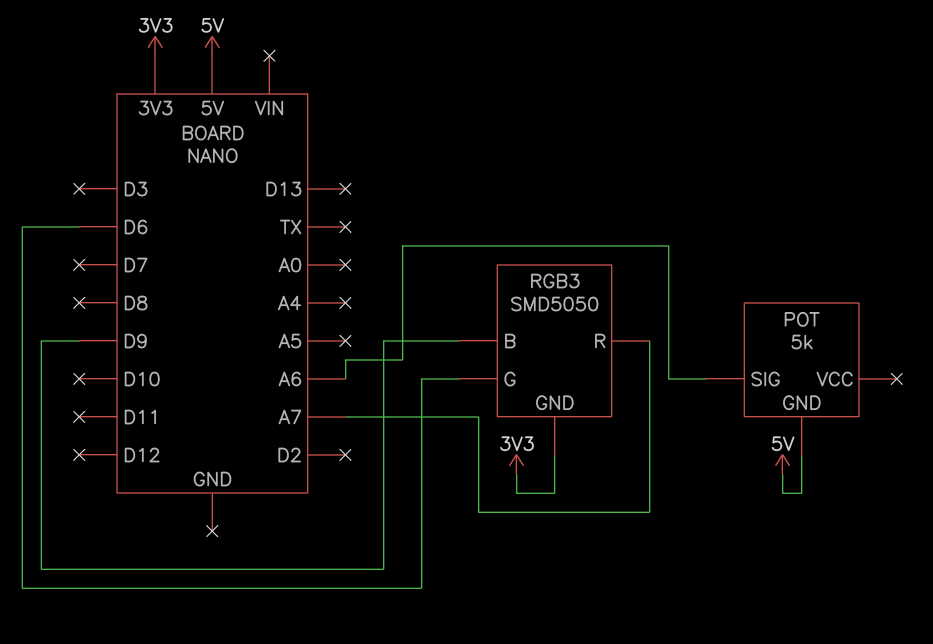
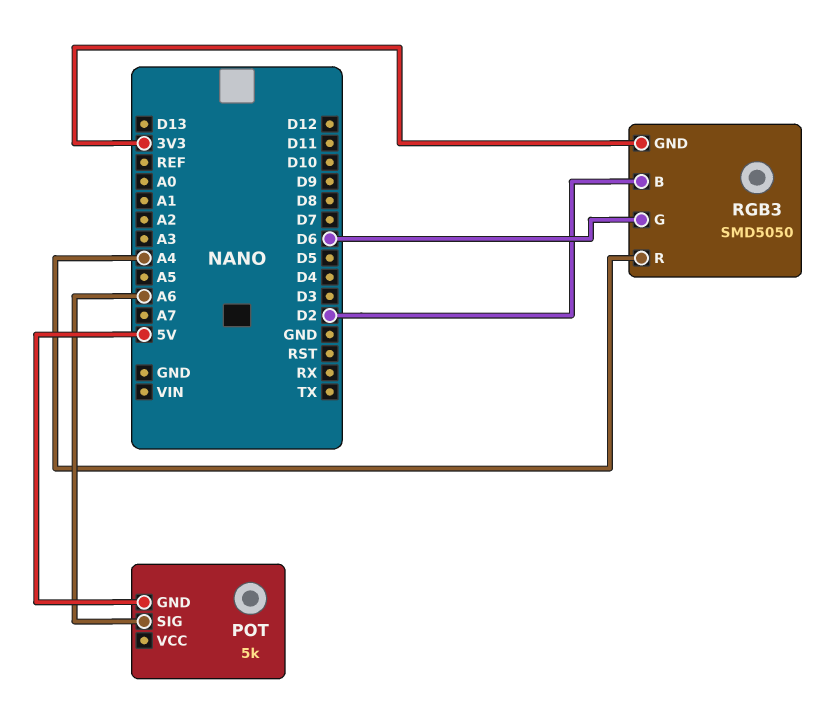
RGB3 pin B: D9 -> D2
RGB3 pin R: A7 -> A4

